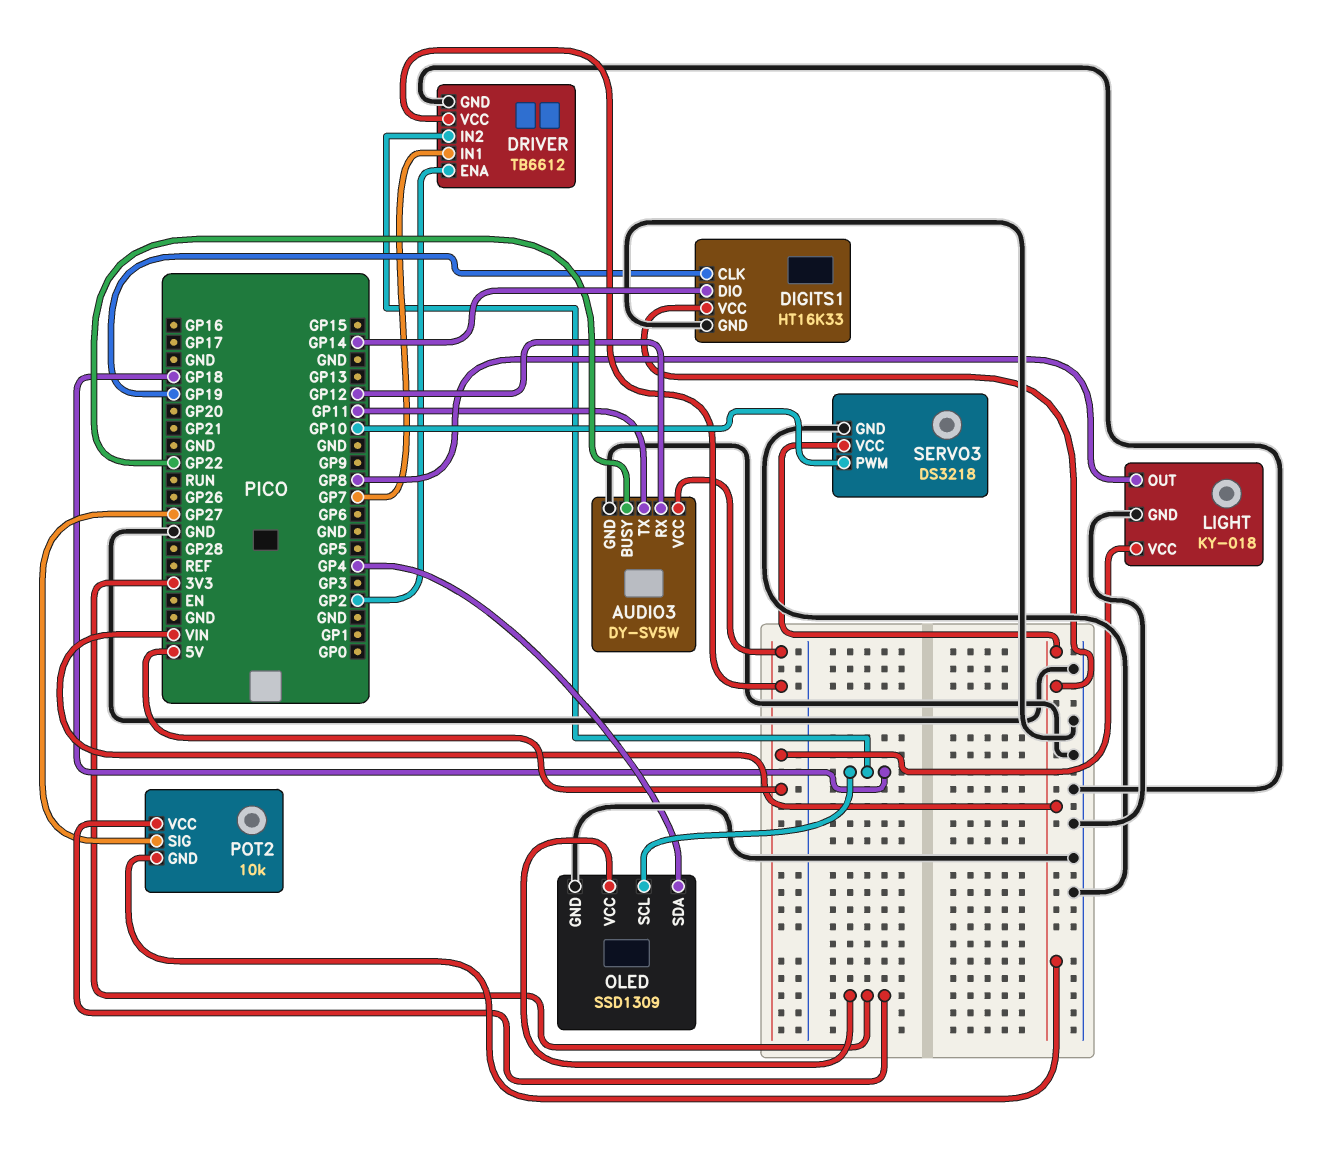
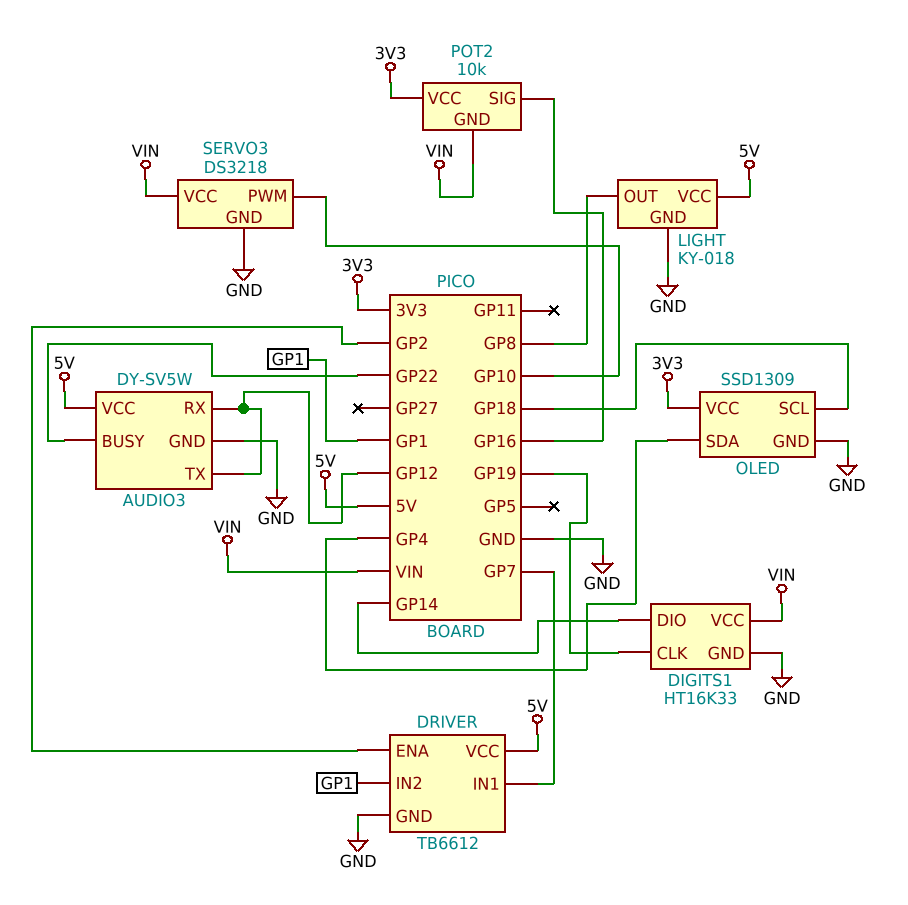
AUDIO3 pin TX: GP11 -> GP12
DRIVER pin IN2: GP18 -> GP1
POT2 pin SIG: GP27 -> GP16

